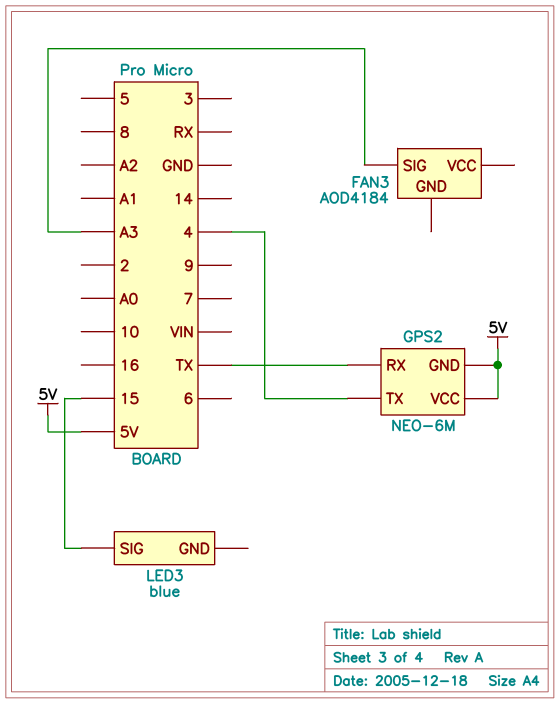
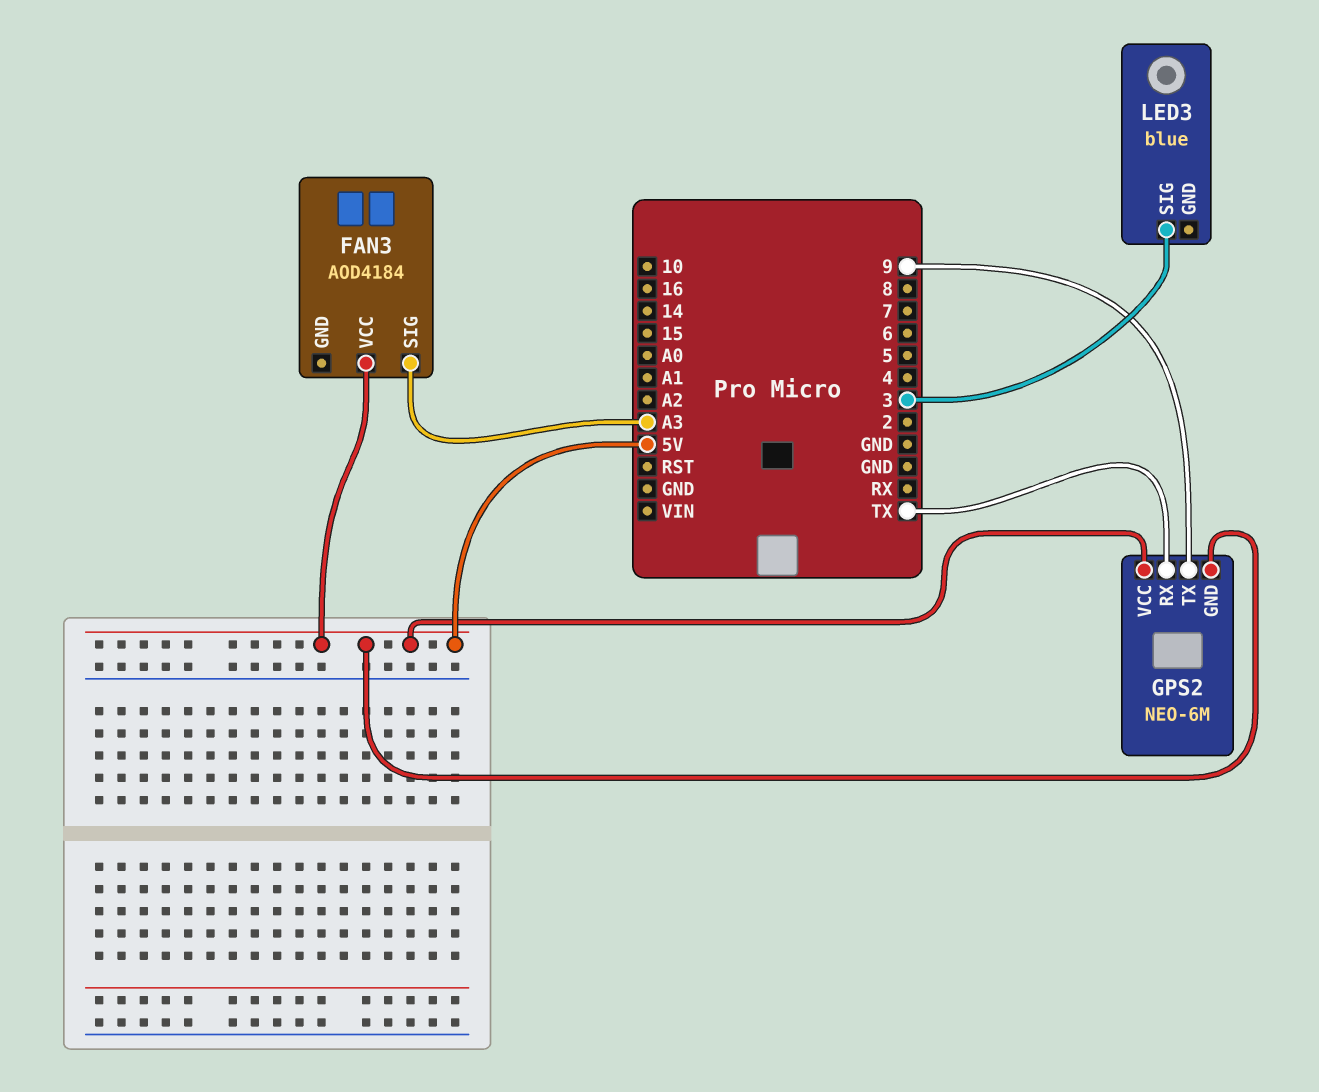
FAN3 pin VCC: none -> 5V
GPS2 pin TX: 4 -> 9
LED3 pin SIG: 15 -> 3

